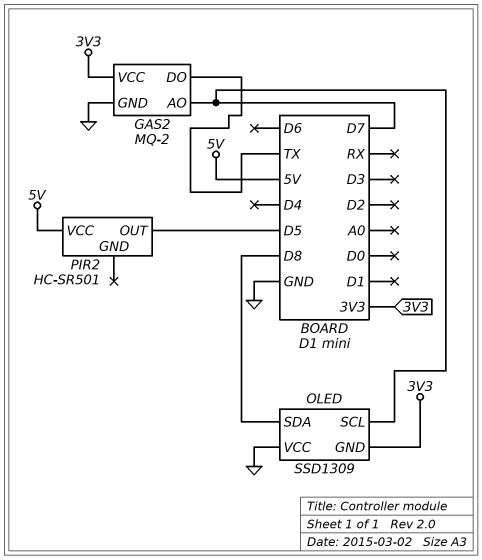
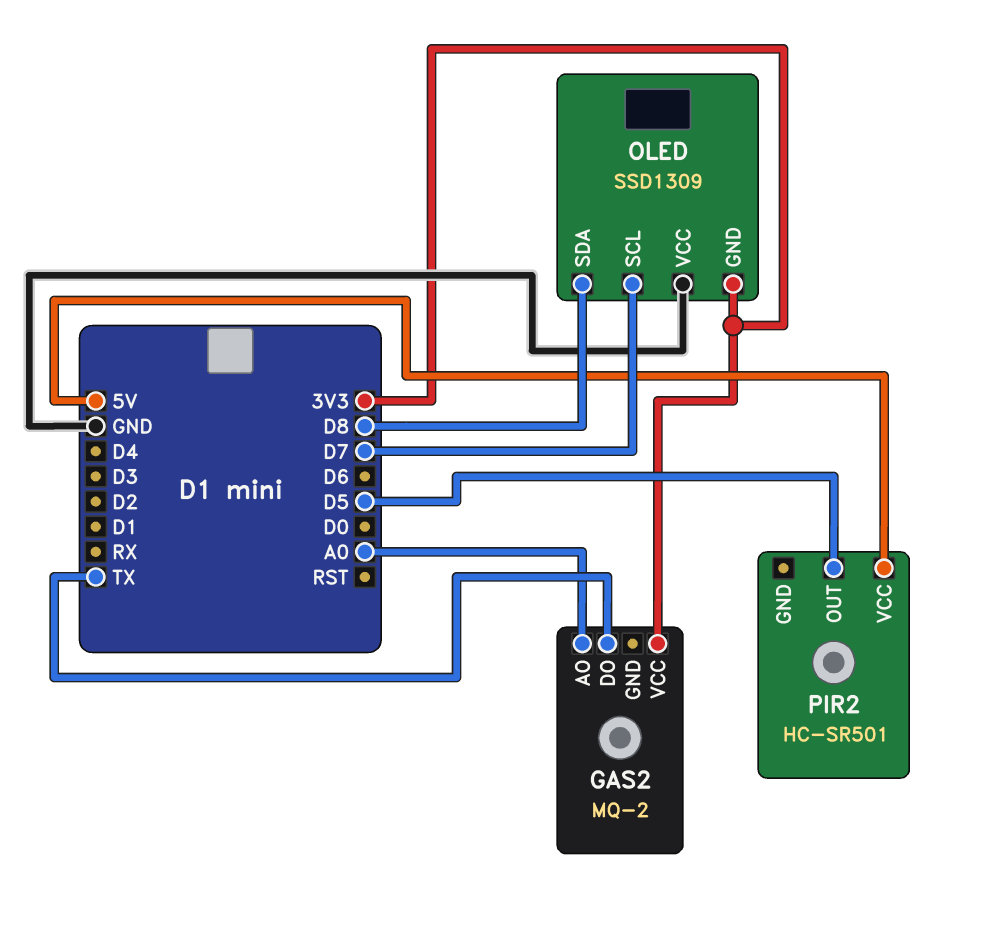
GAS2 pin AO: D7 -> A0
GAS2 pin GND: GND -> none

